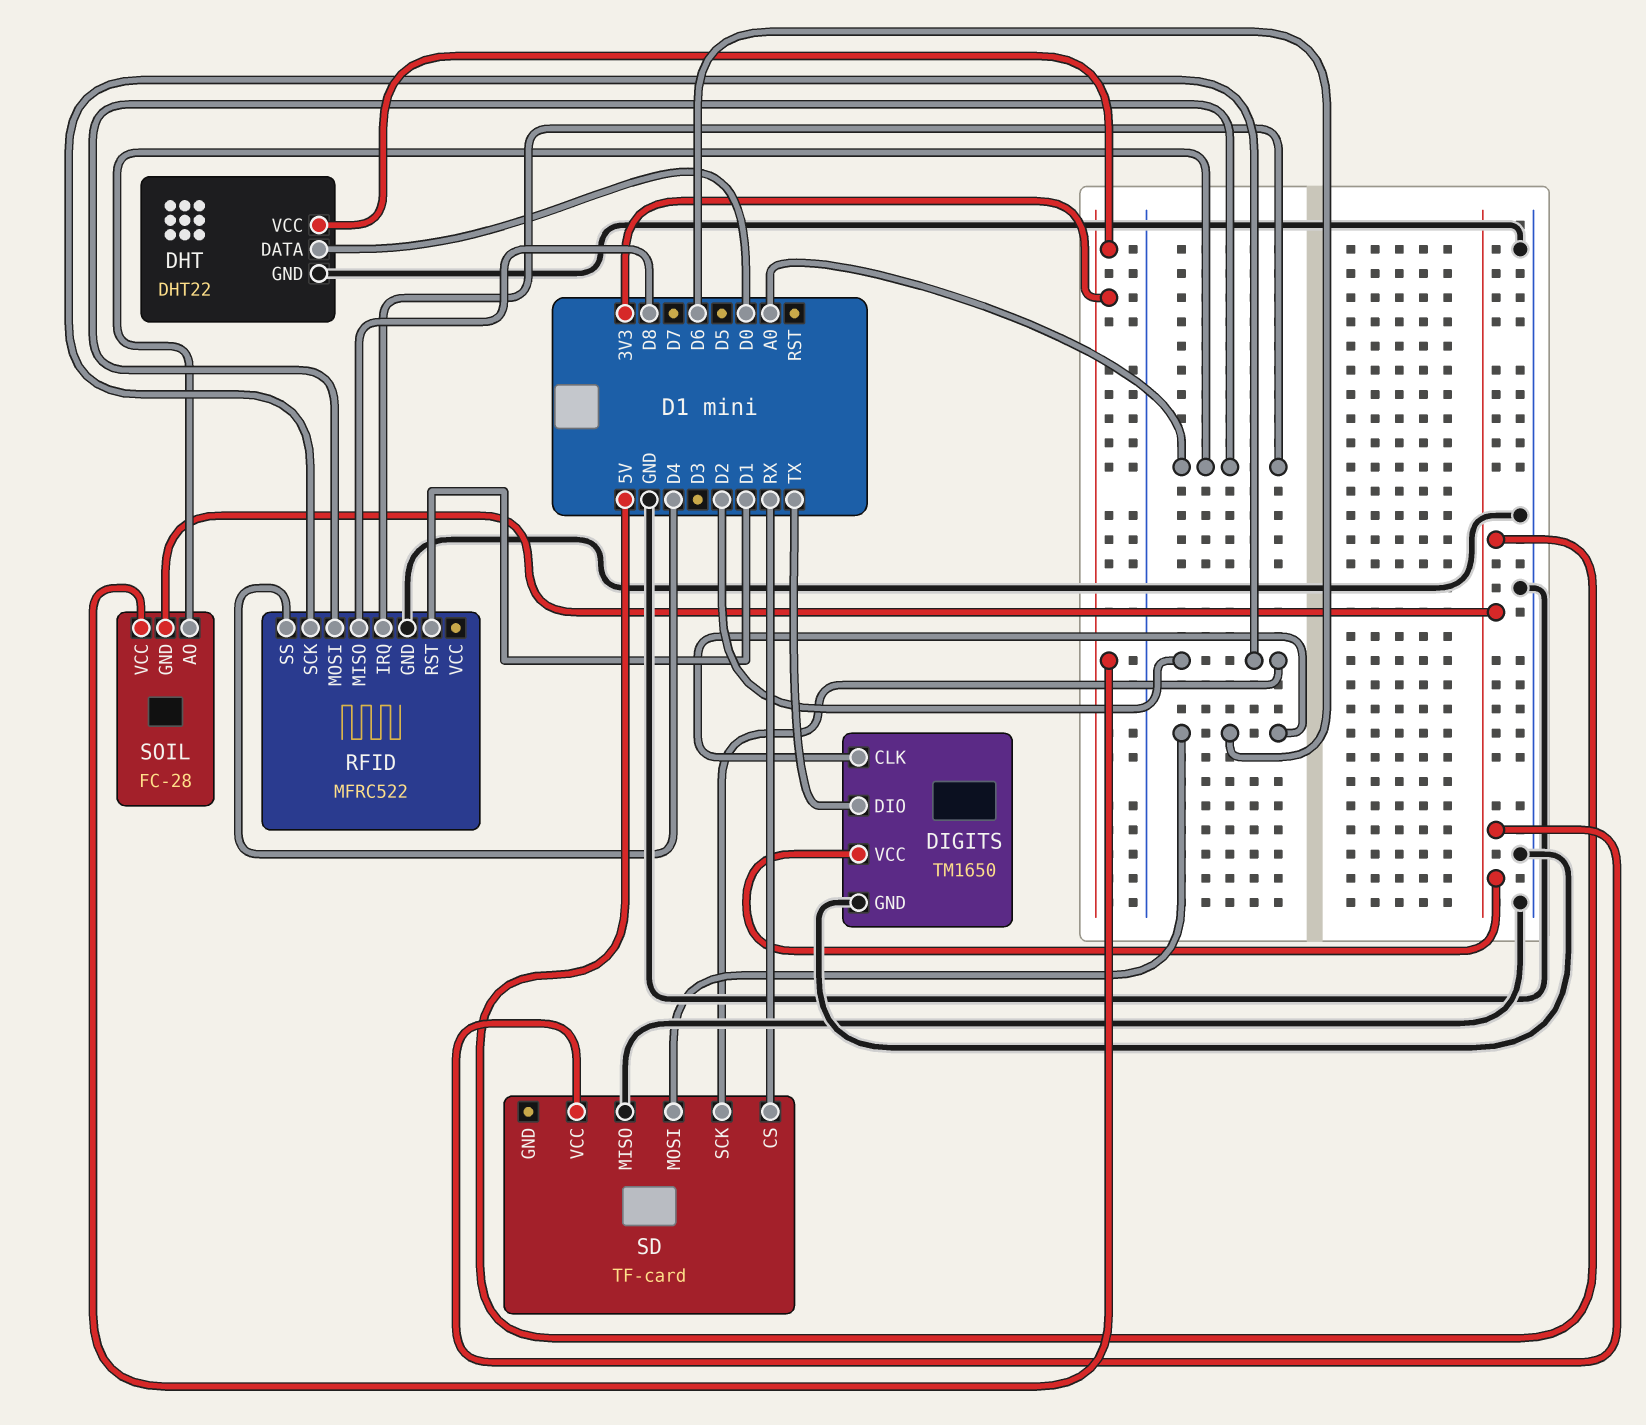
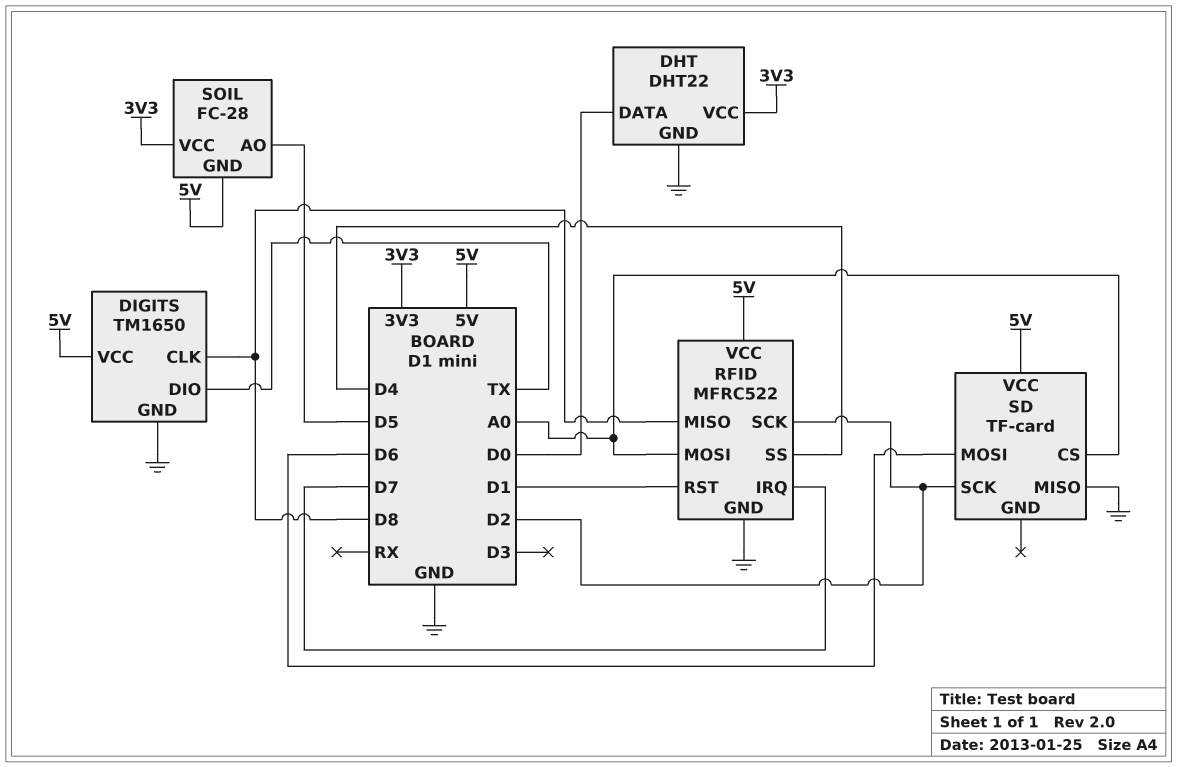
DIGITS pin CLK: D6 -> D8
RFID pin IRQ: A0 -> D7
RFID pin VCC: none -> 5V
SD pin CS: RX -> A0
SOIL pin AO: A0 -> D5

